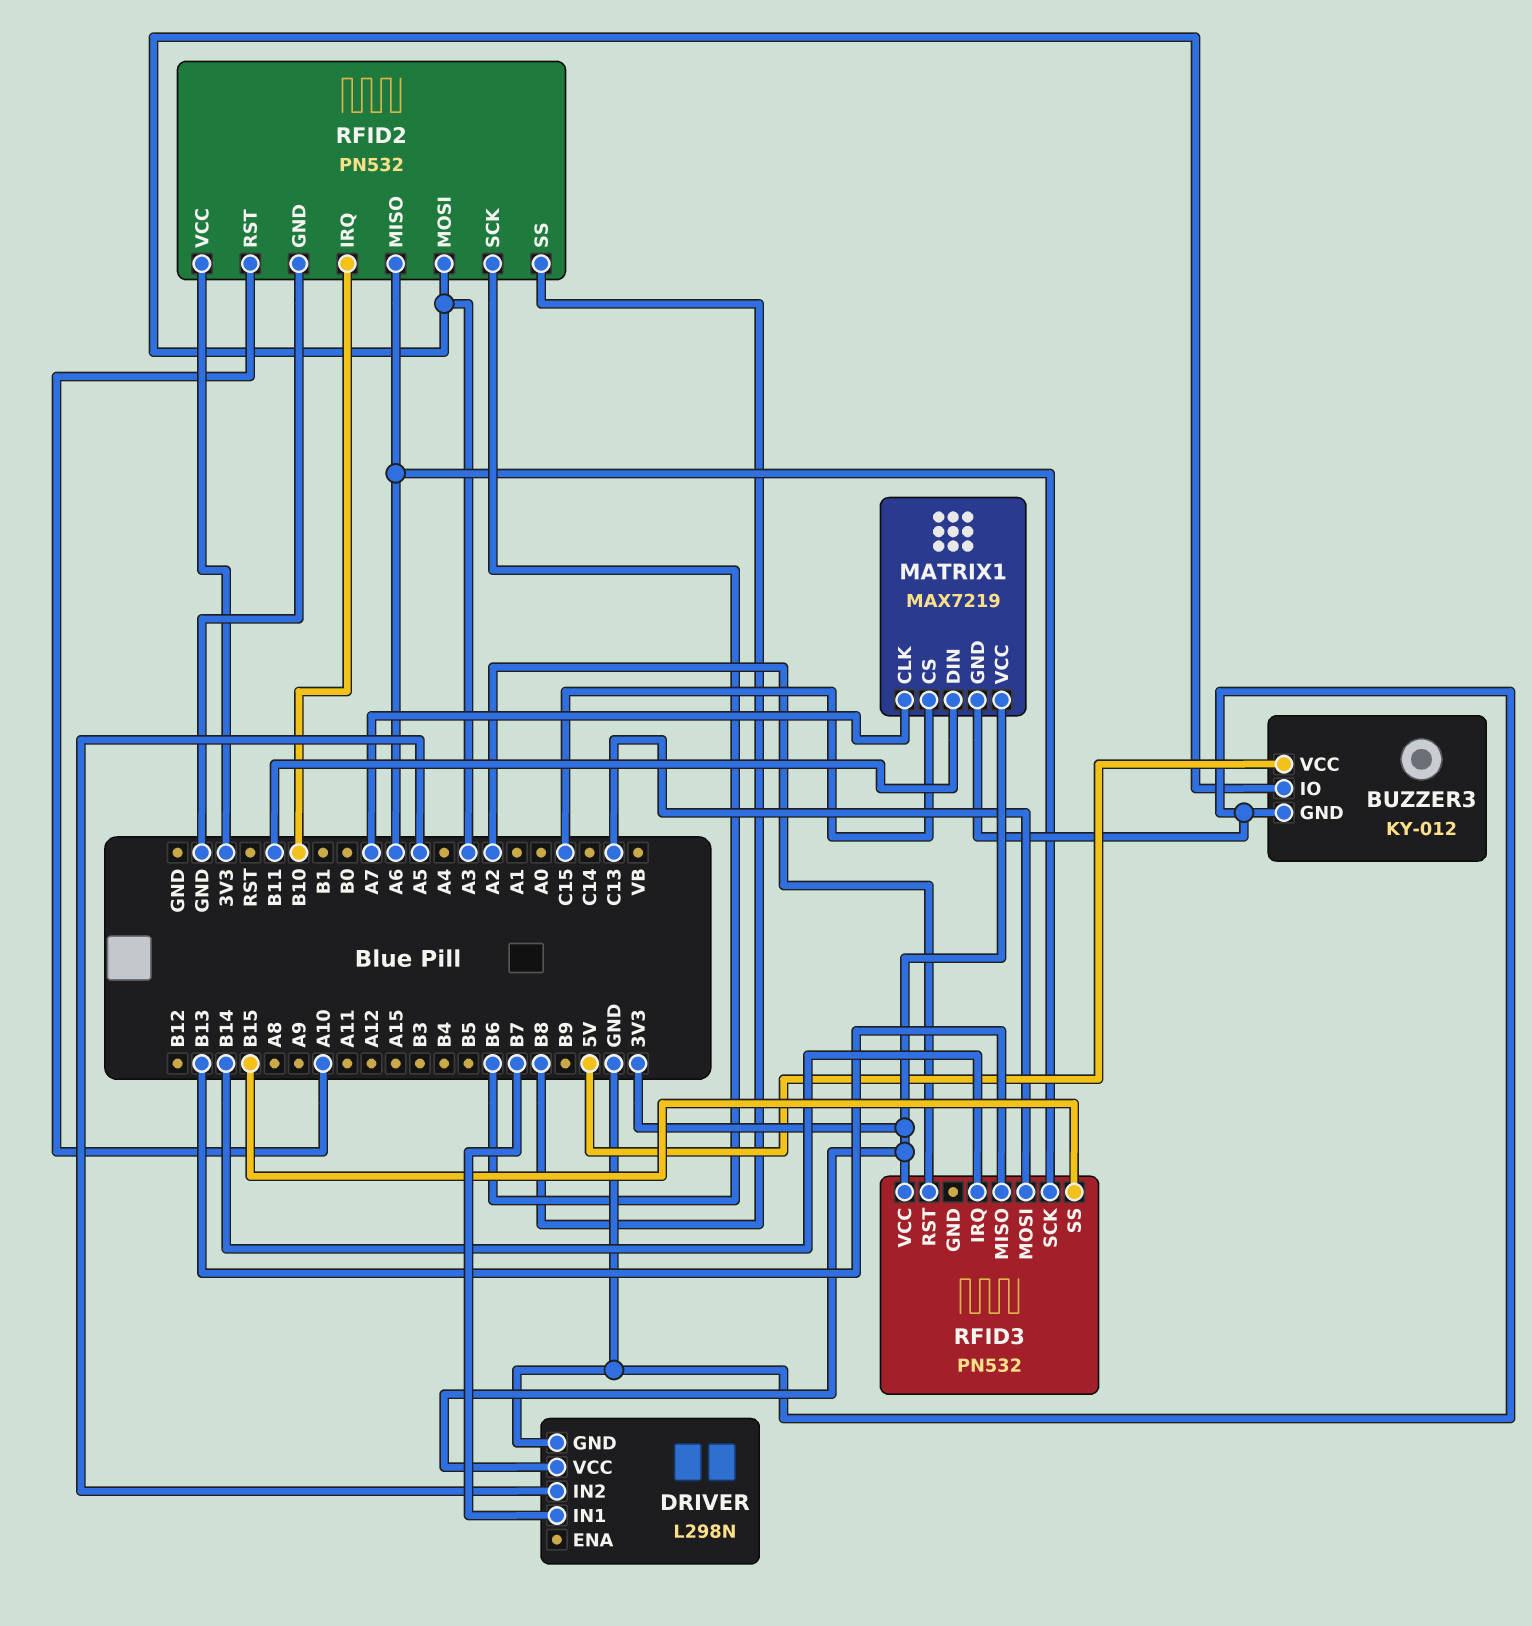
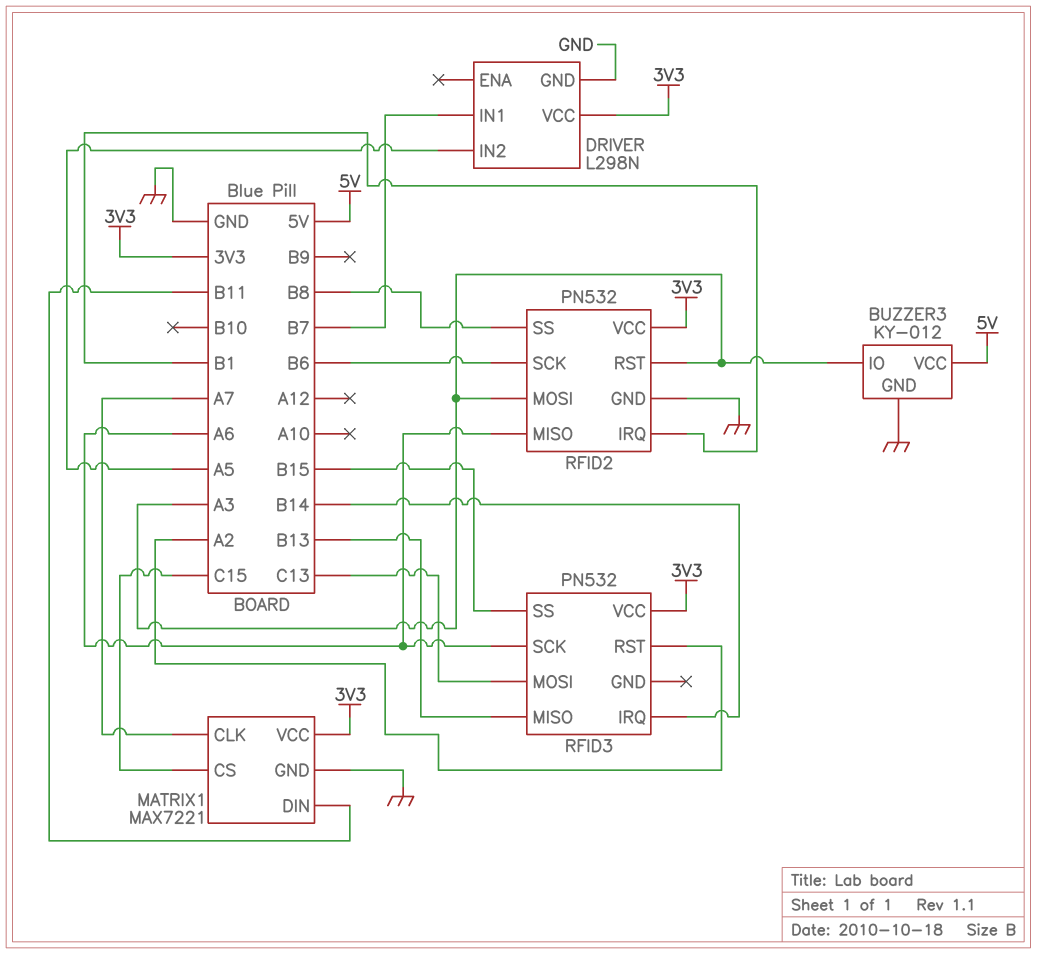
MATRIX1: MAX7219 -> MAX7221
RFID2 pin IRQ: B10 -> B1
RFID2 pin RST: A10 -> A3

